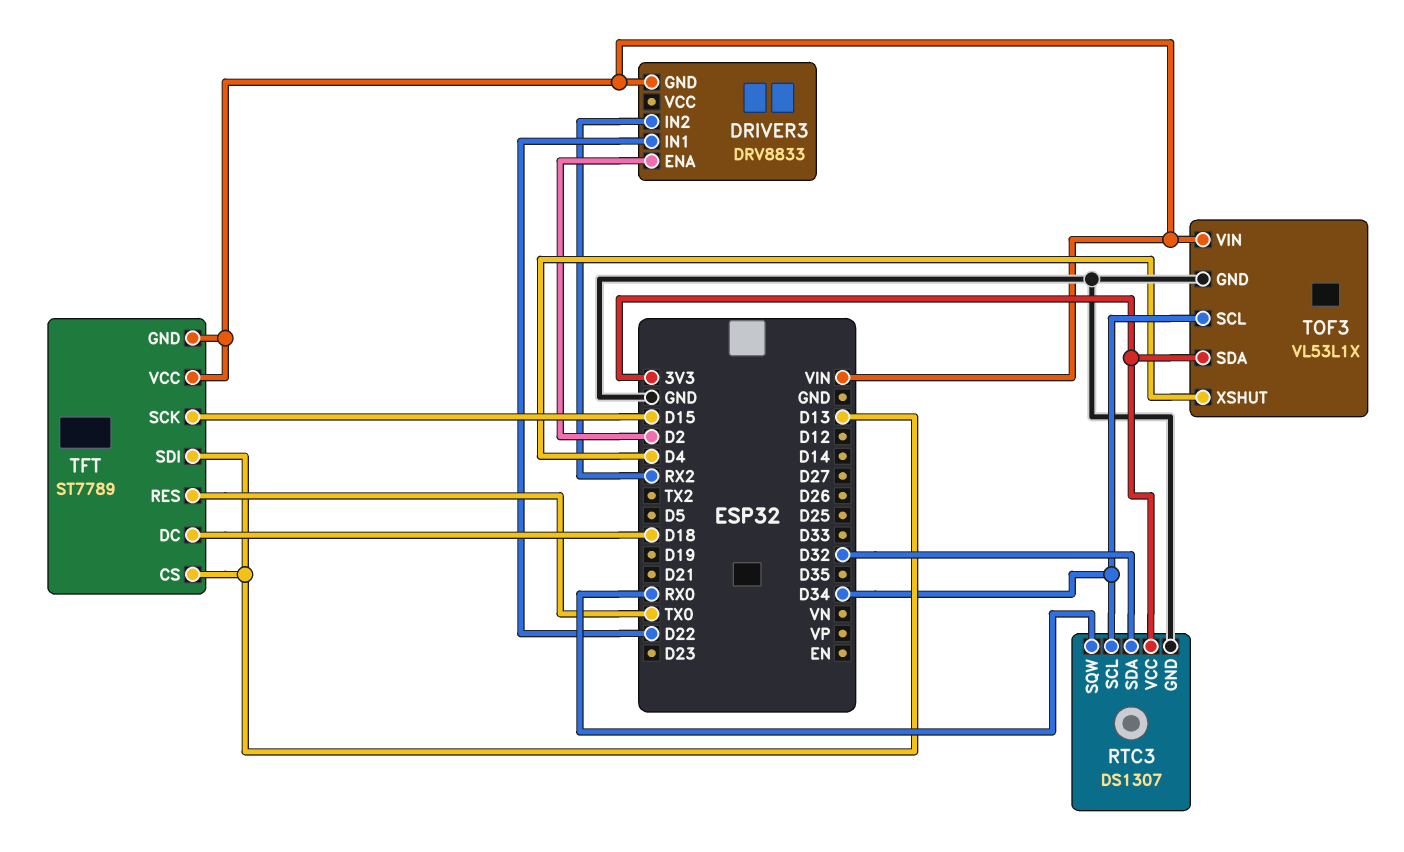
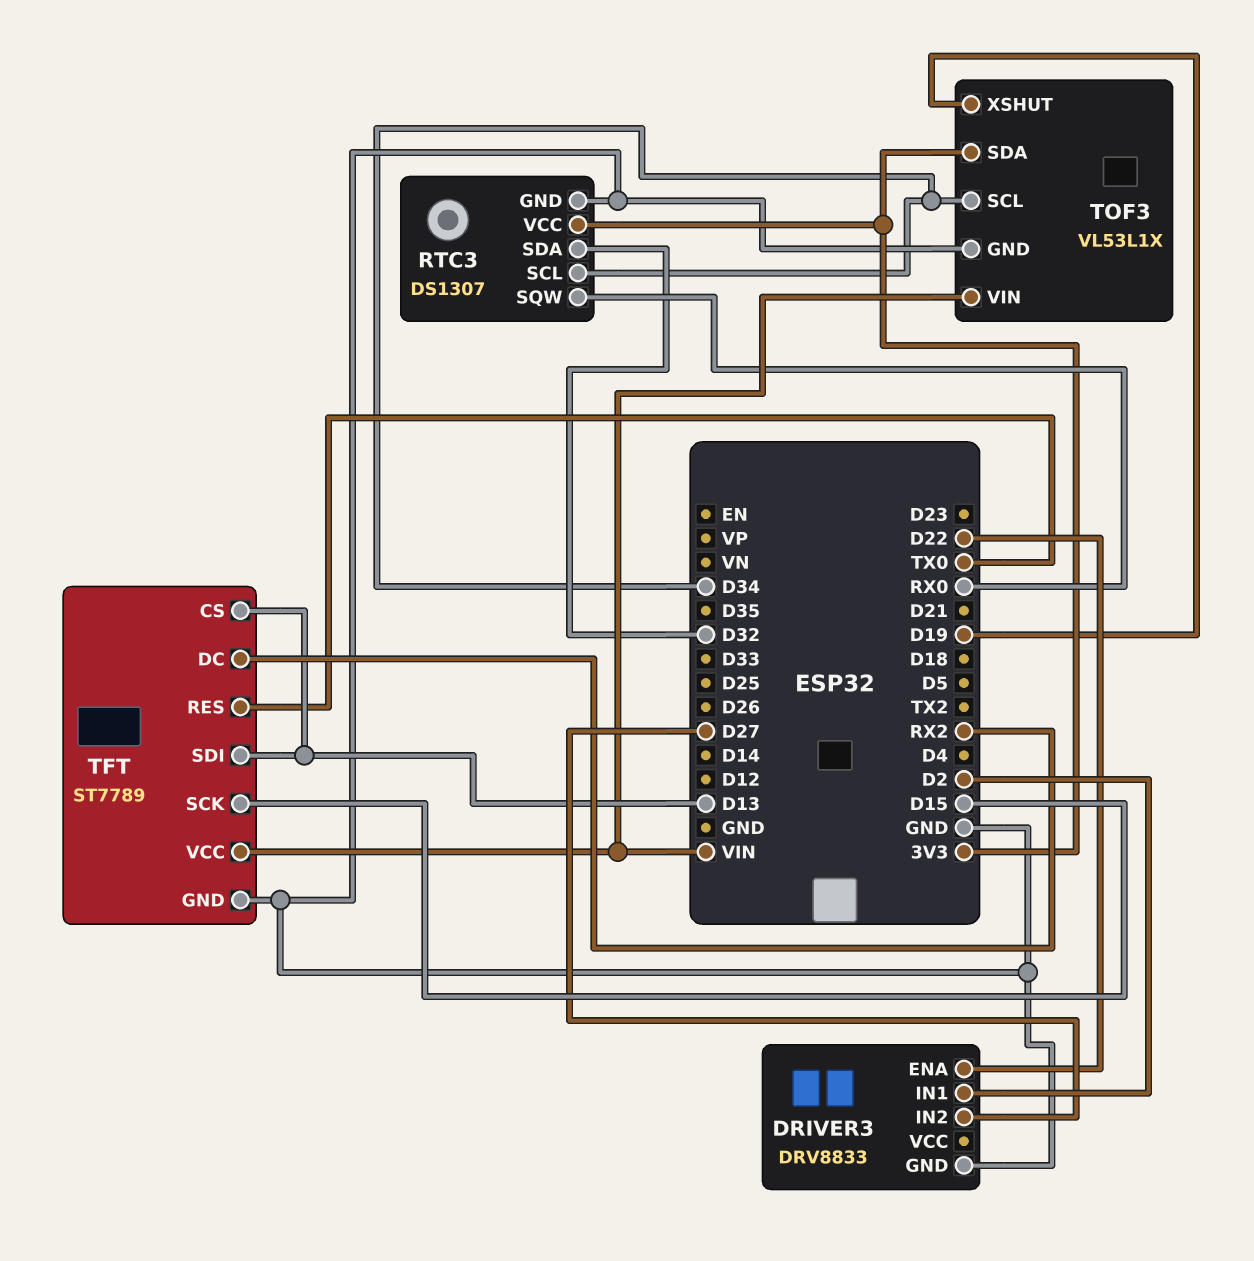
DRIVER3 pin ENA: D2 -> D22
DRIVER3 pin GND: VIN -> GND
DRIVER3 pin IN1: D22 -> D2
DRIVER3 pin IN2: RX2 -> D27
TFT pin DC: D18 -> RX2
TFT pin GND: VIN -> GND
TOF3 pin XSHUT: D4 -> D19

